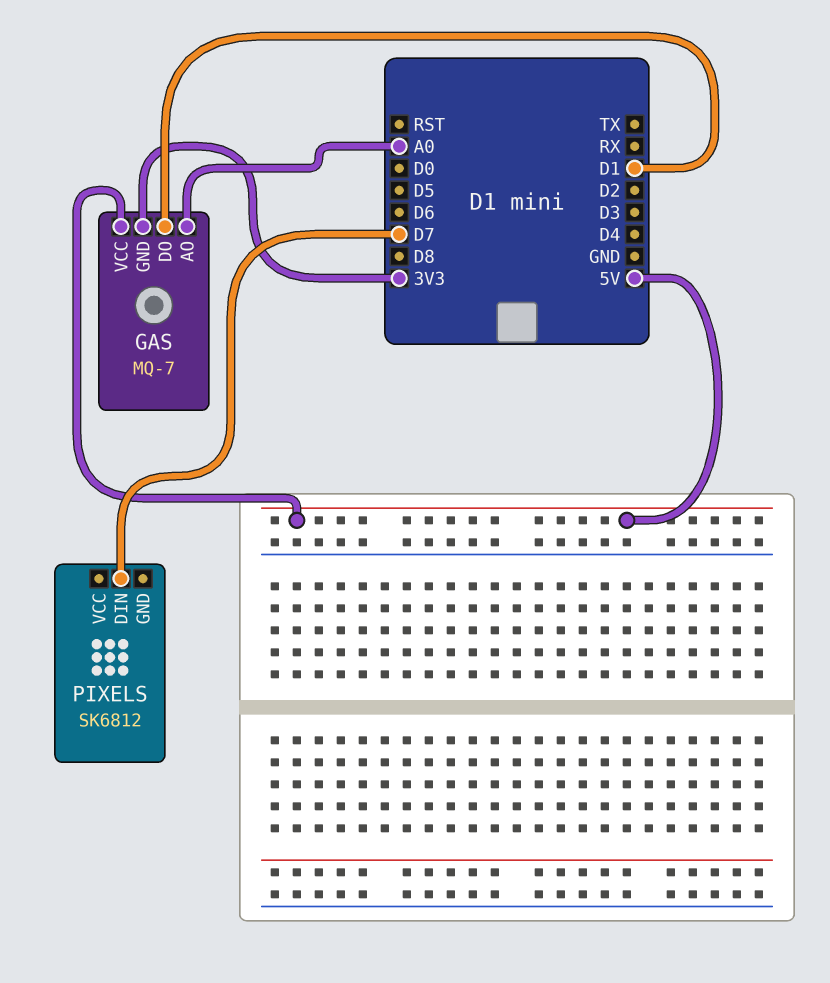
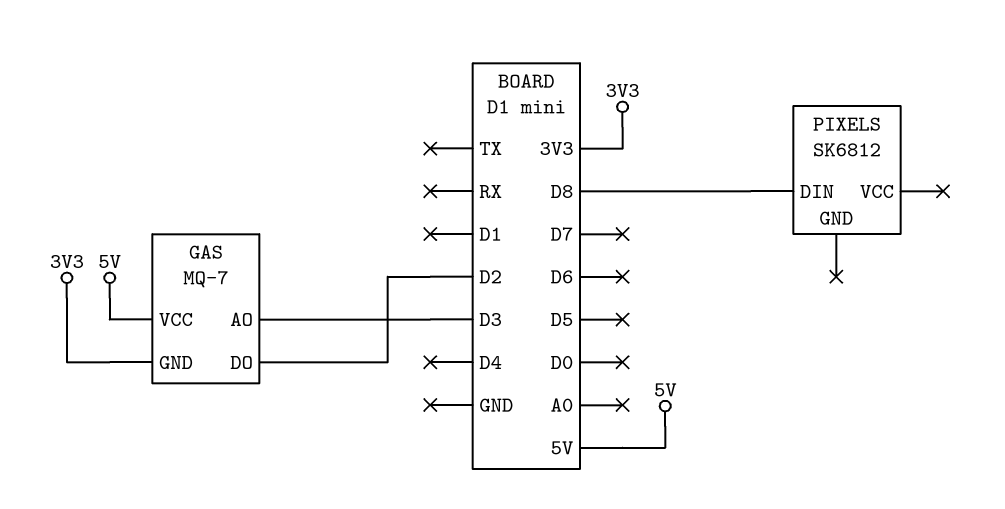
GAS pin AO: A0 -> D3
GAS pin DO: D1 -> D2
PIXELS pin DIN: D7 -> D8

